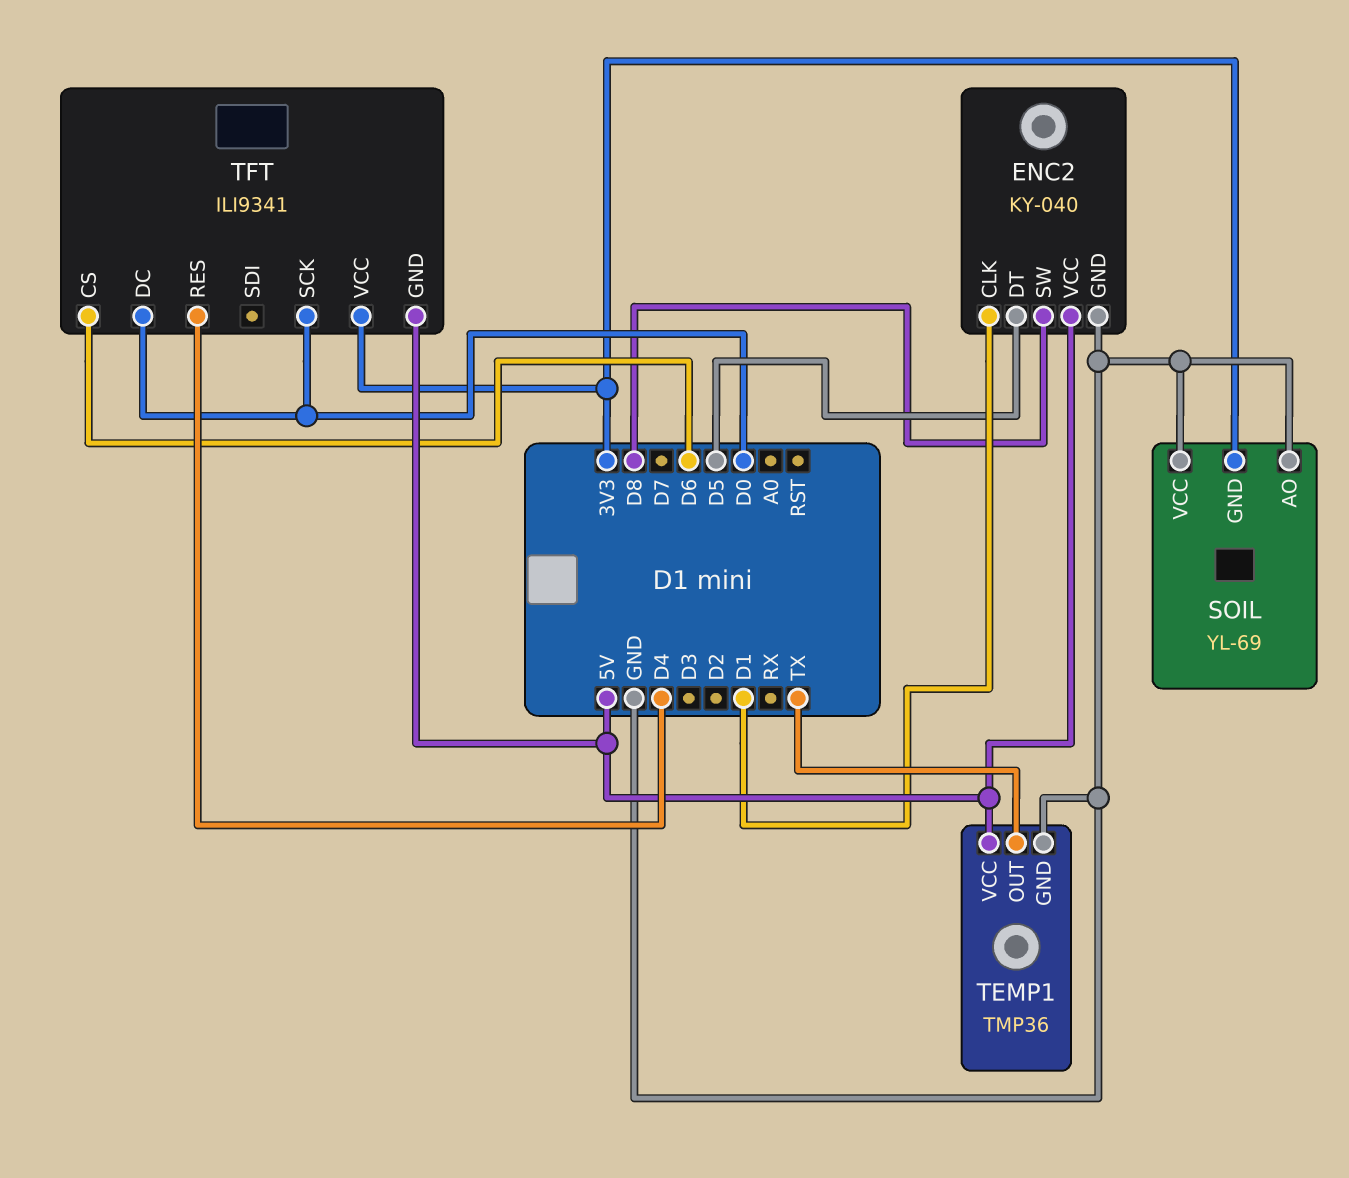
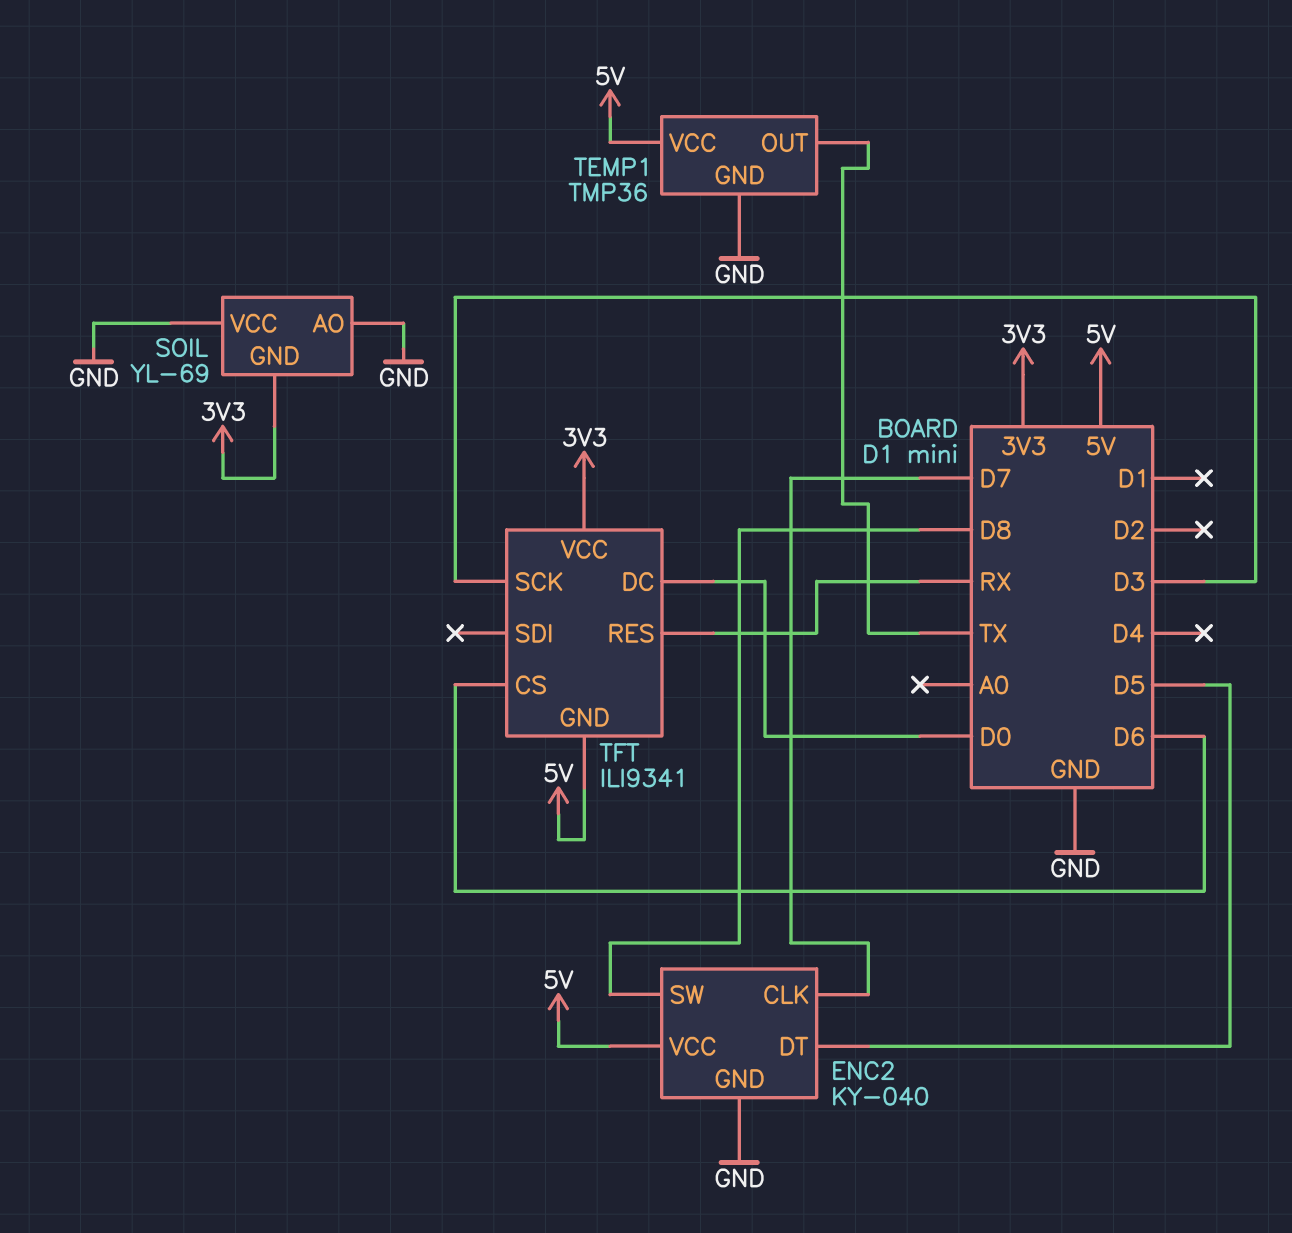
ENC2 pin CLK: D1 -> D7
TFT pin RES: D4 -> RX
TFT pin SCK: D0 -> D3

